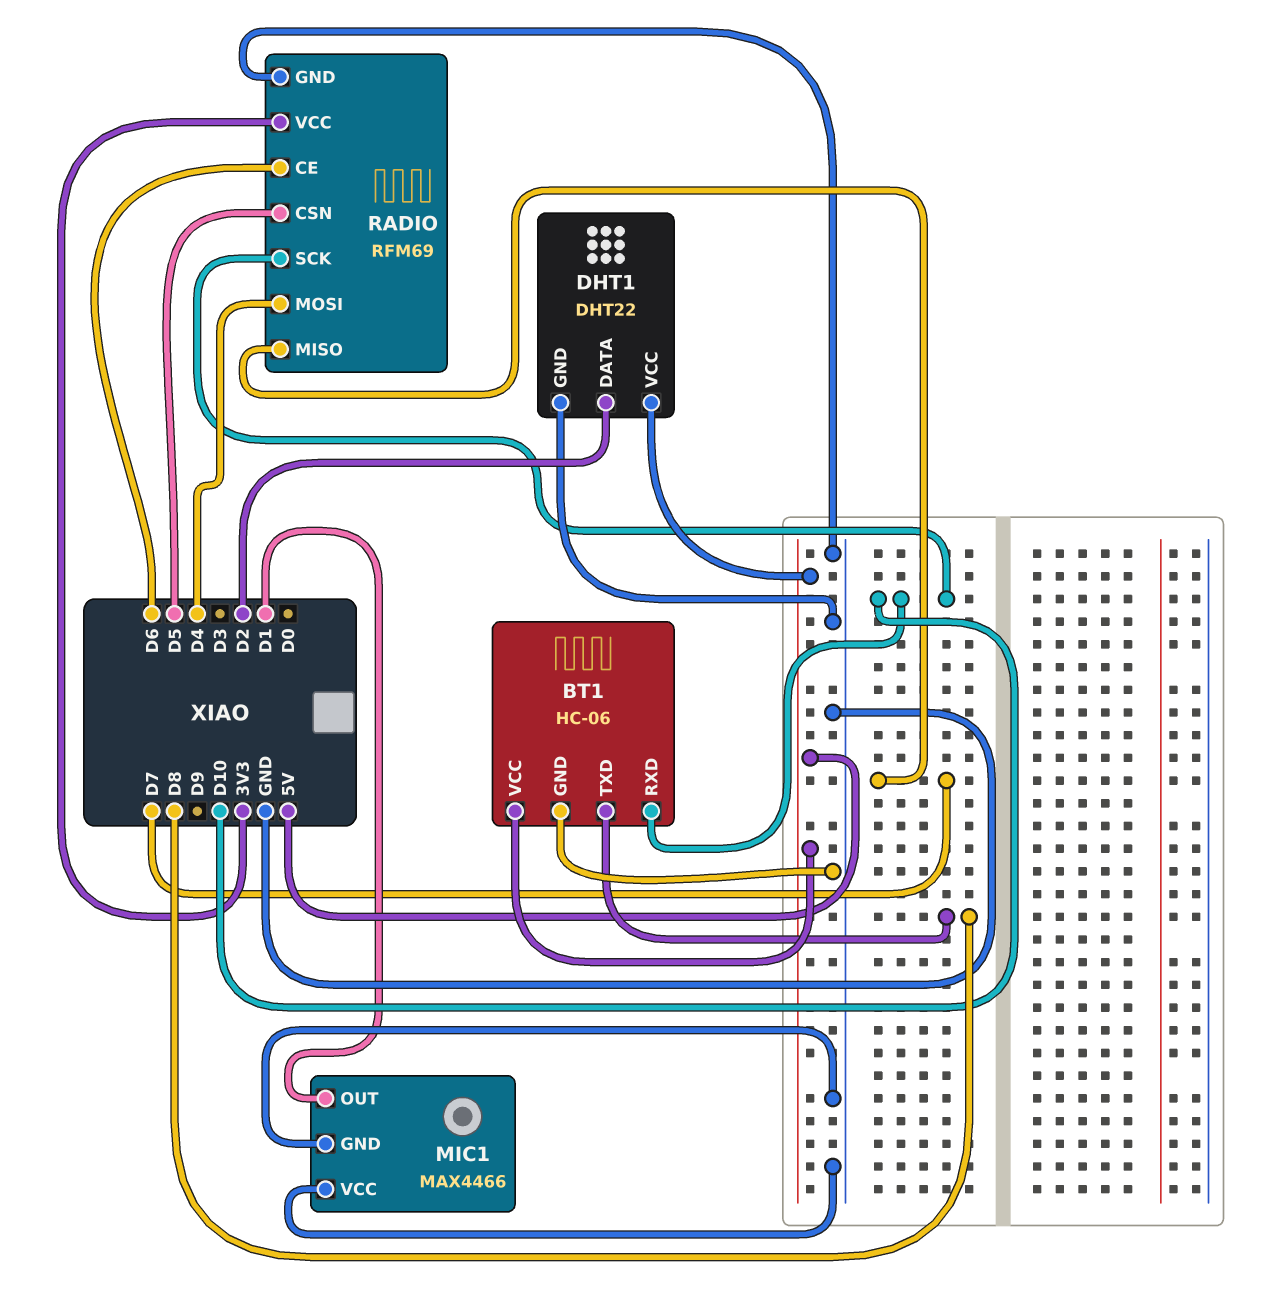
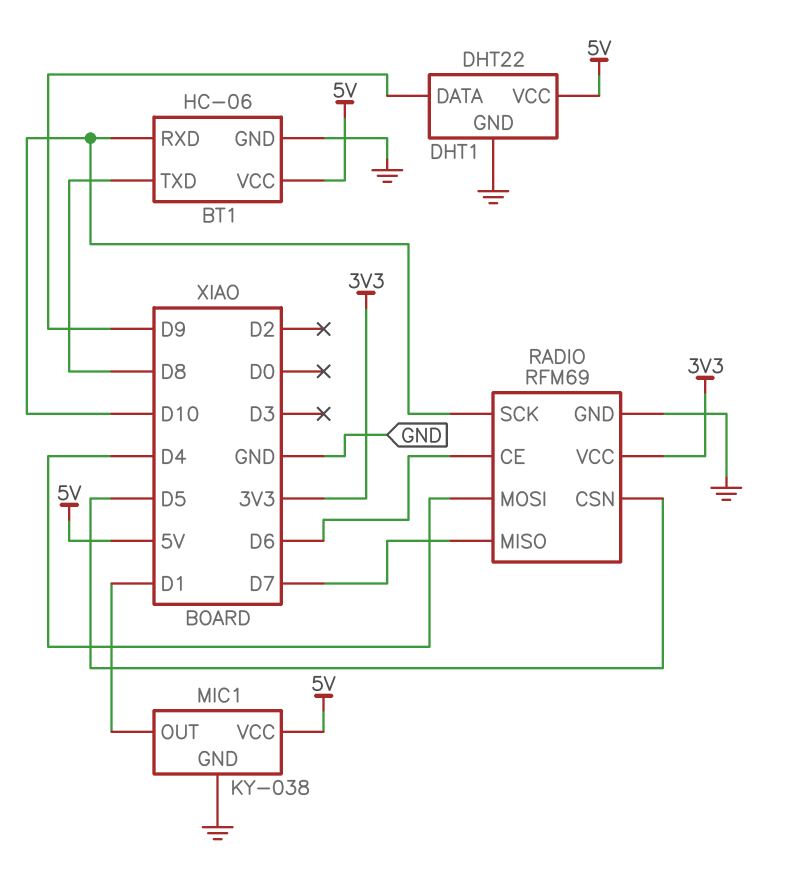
DHT1 pin DATA: D2 -> D9
MIC1: MAX4466 -> KY-038
MIC1 pin VCC: GND -> 5V

